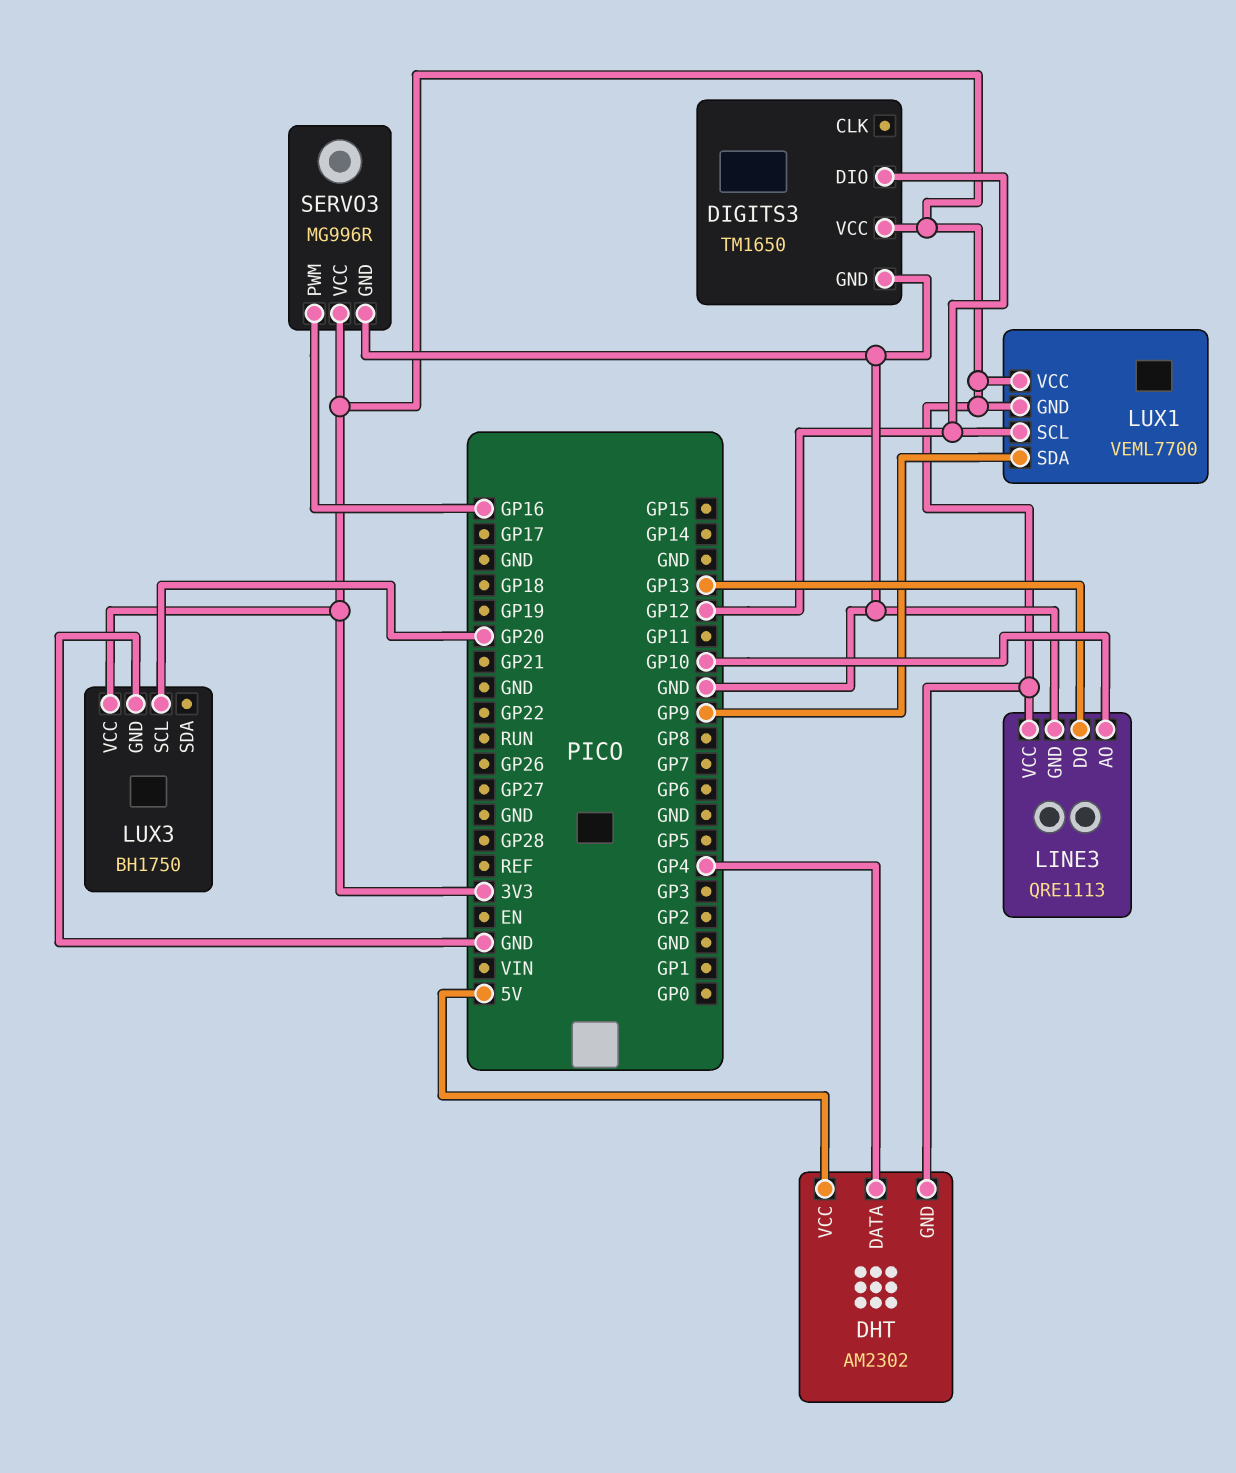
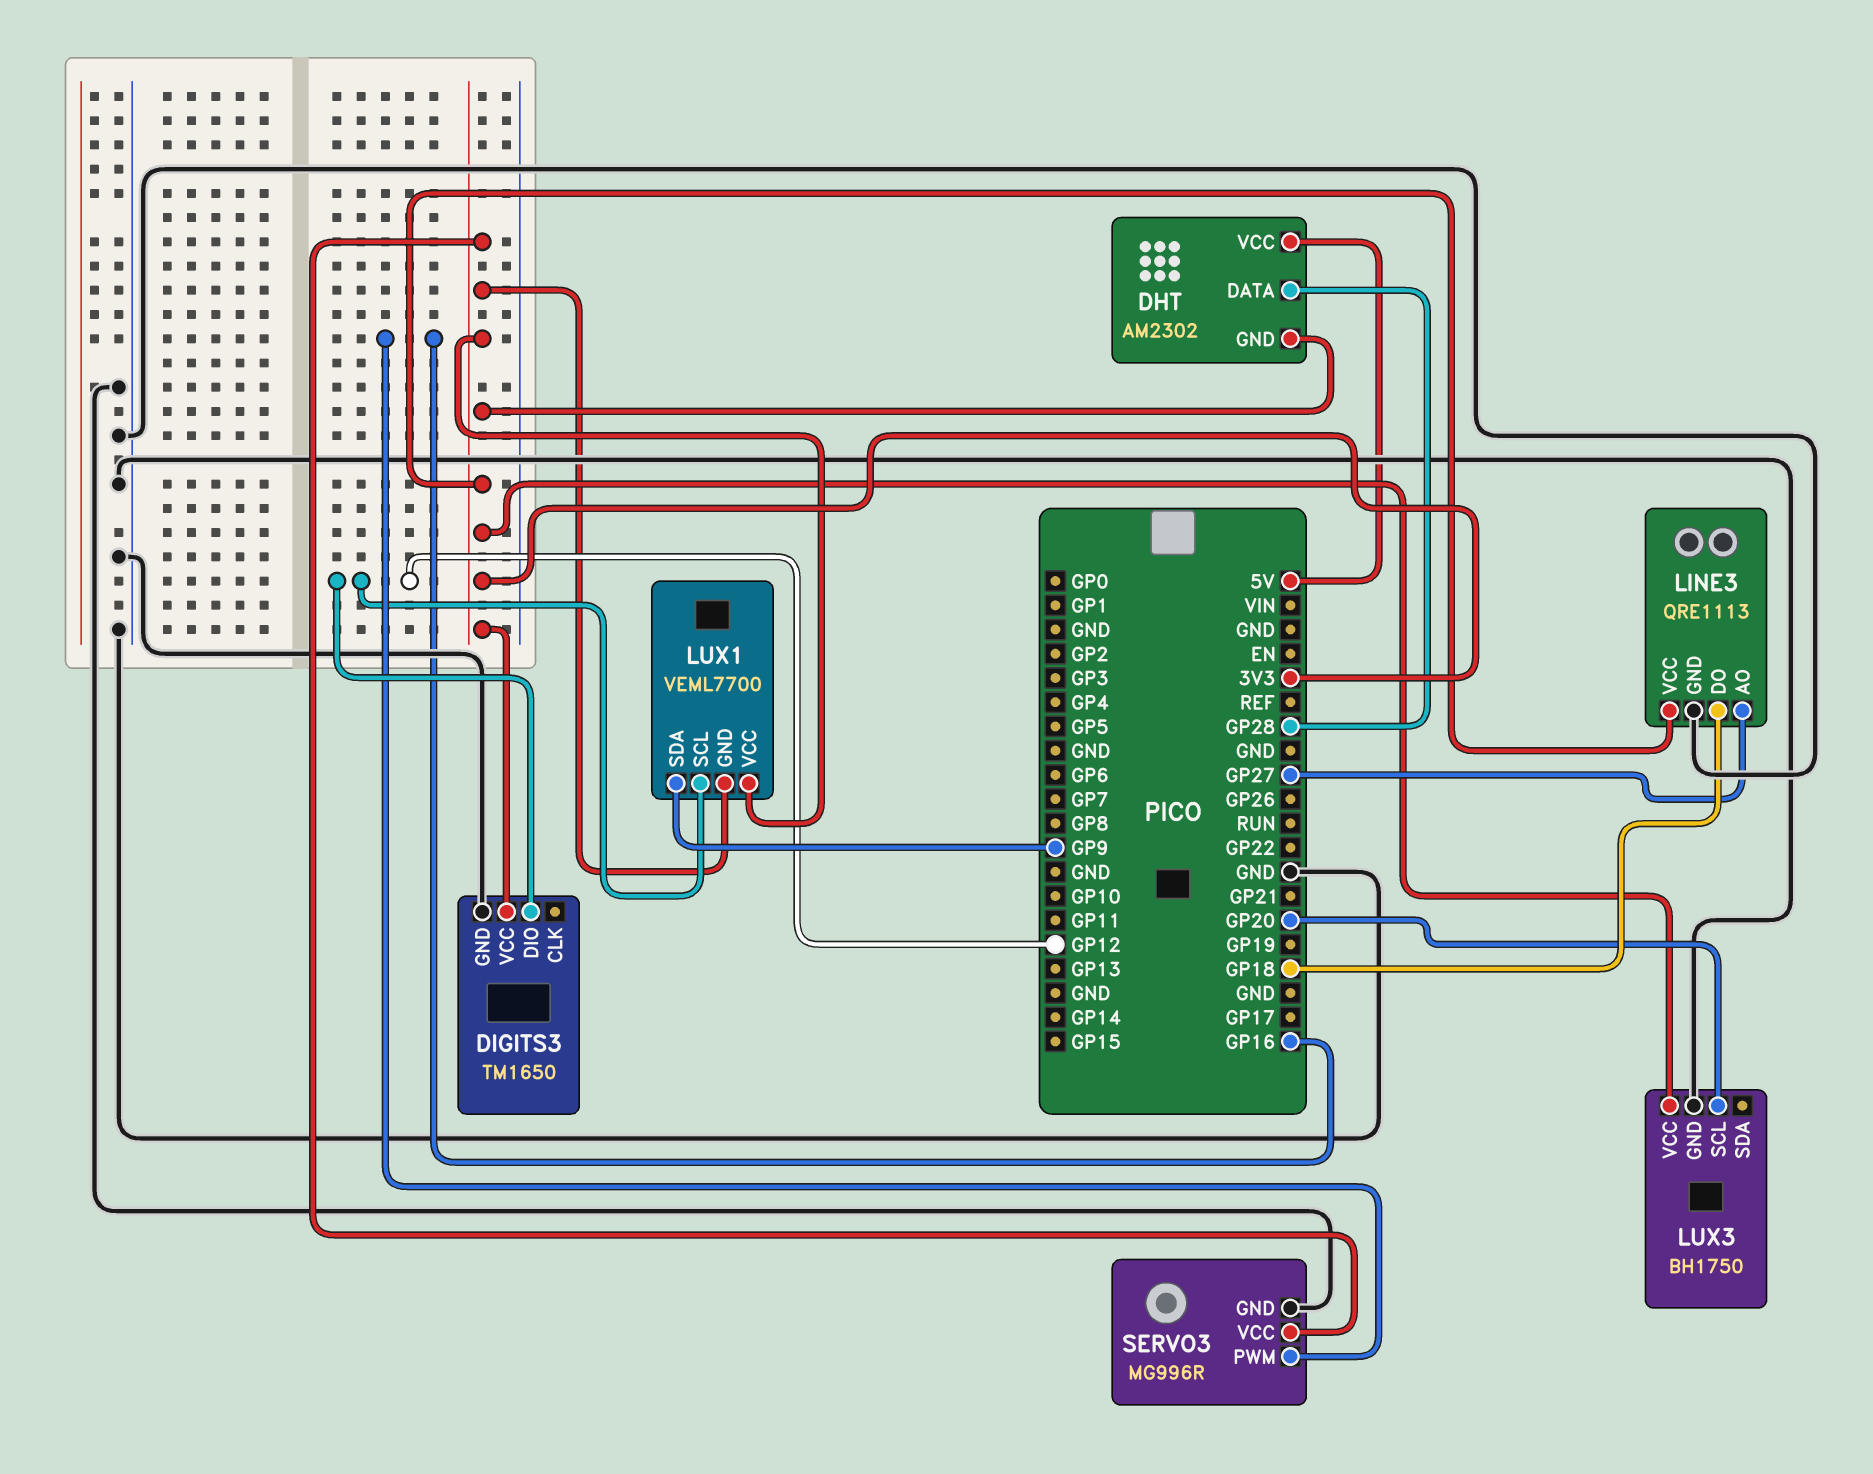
DHT pin DATA: GP4 -> GP28
LINE3 pin AO: GP10 -> GP27
LINE3 pin DO: GP13 -> GP18

